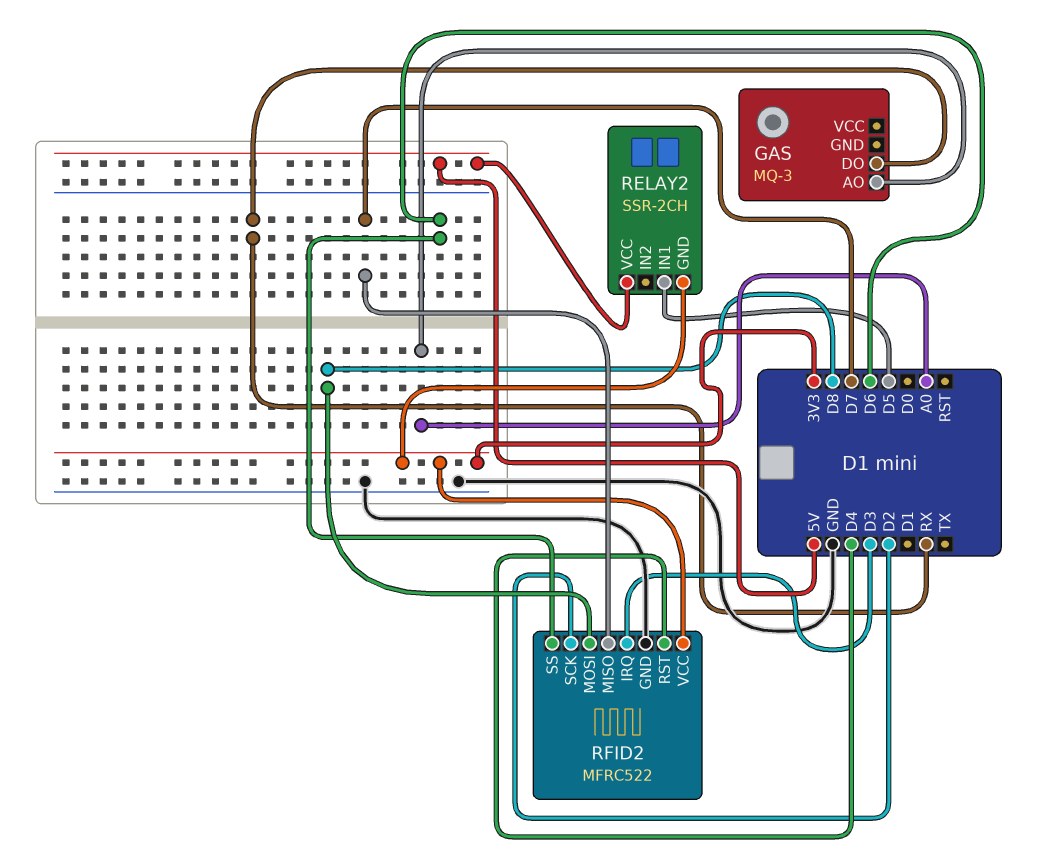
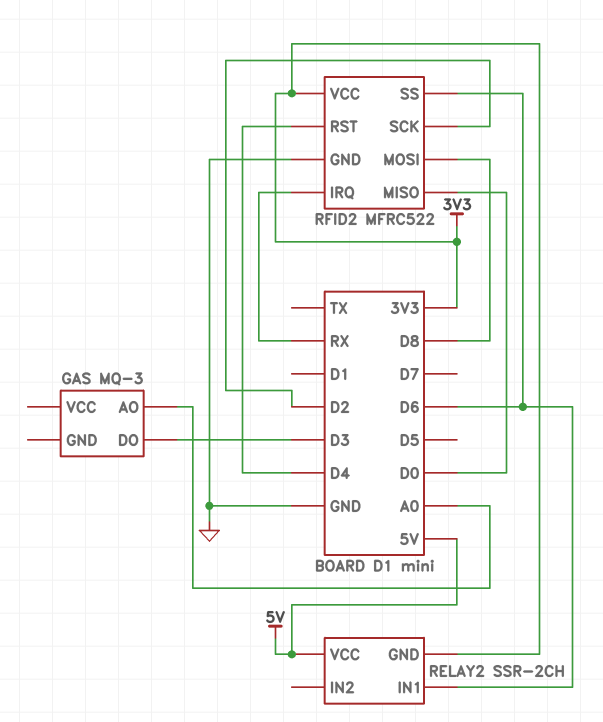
GAS pin DO: RX -> D3
RELAY2 pin IN1: D5 -> D6
RFID2 pin IRQ: D3 -> RX
RFID2 pin MISO: D7 -> D0

